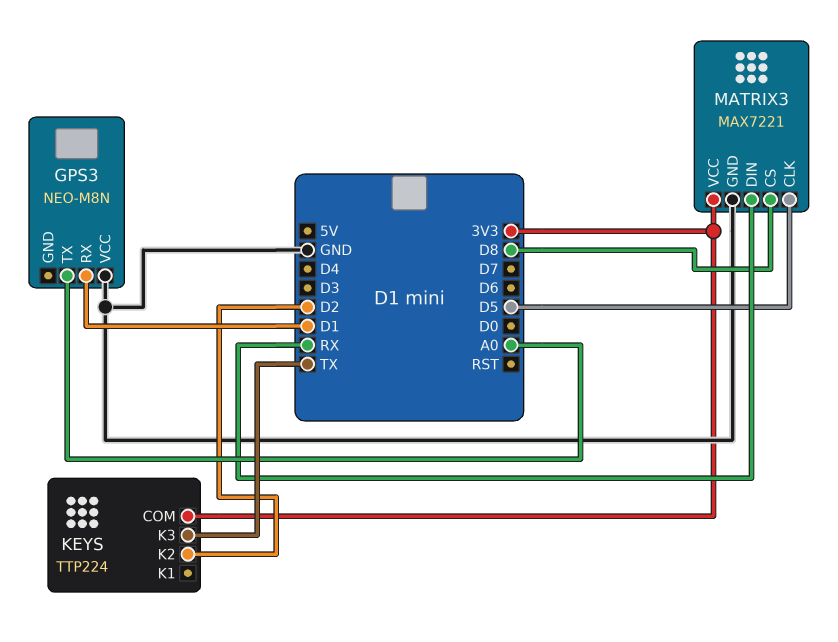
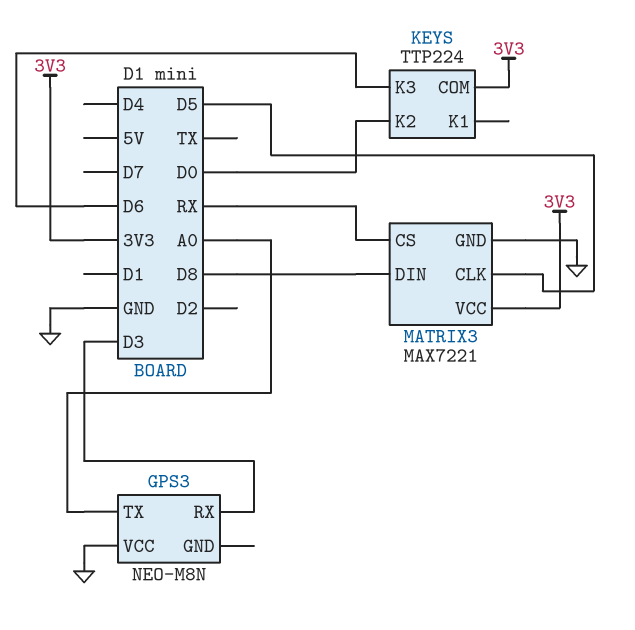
GPS3 pin RX: D1 -> D3
KEYS pin K2: D2 -> D0
KEYS pin K3: TX -> D6
MATRIX3 pin CS: D8 -> RX
MATRIX3 pin DIN: RX -> D8

